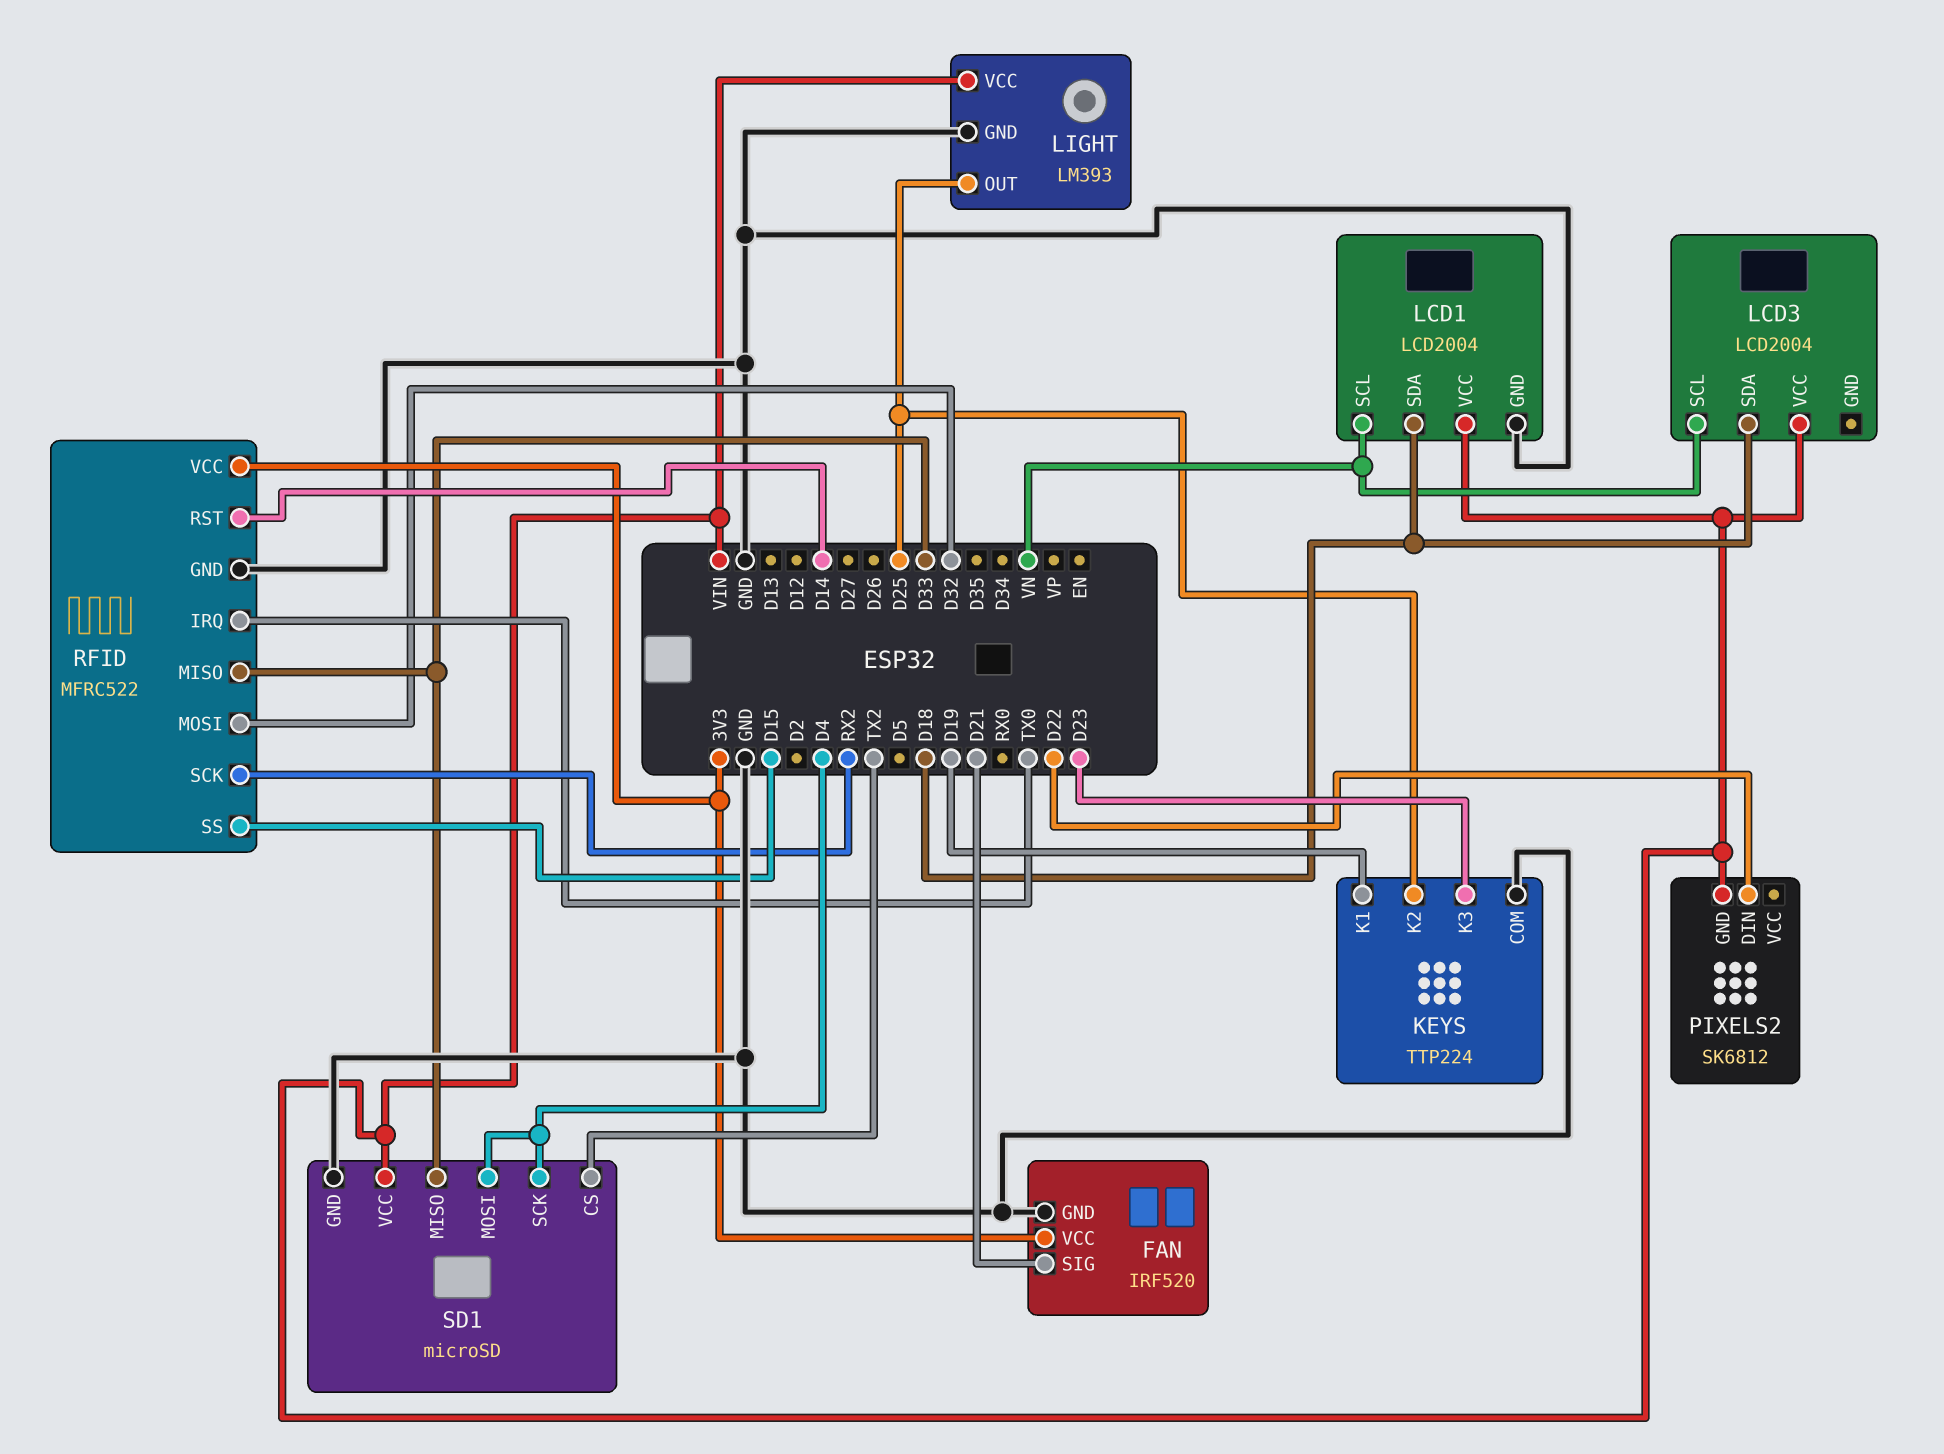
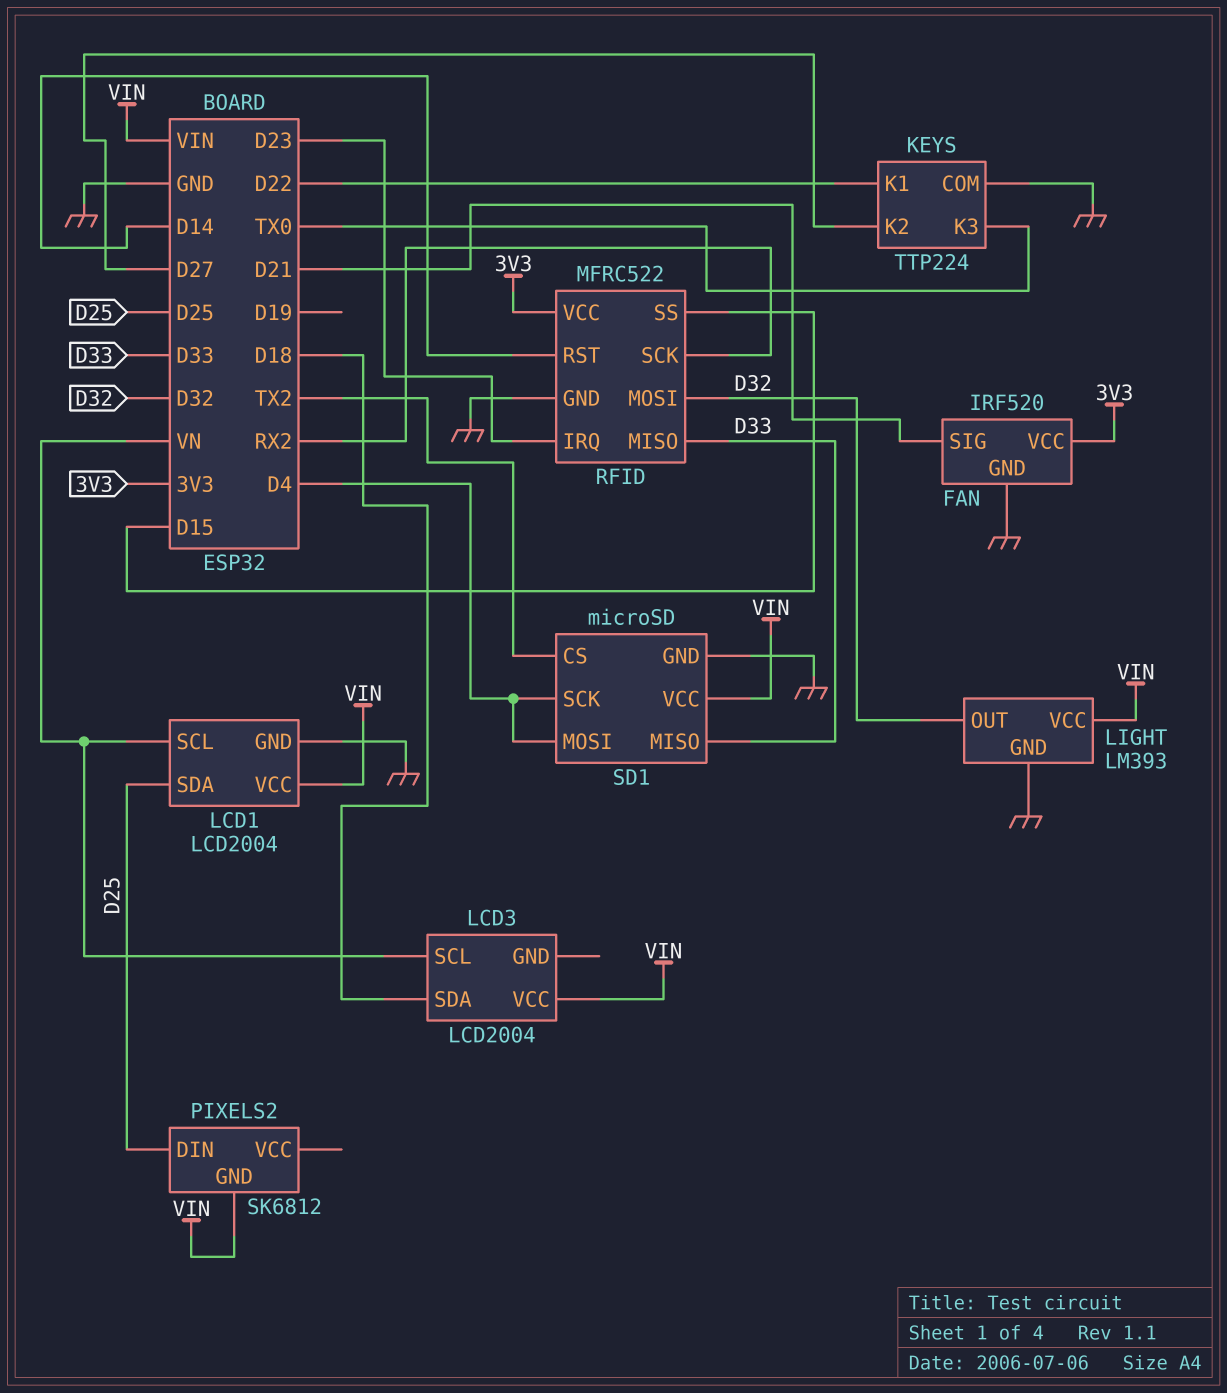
KEYS pin K1: D19 -> D22
KEYS pin K2: D25 -> D27
KEYS pin K3: D23 -> TX0
LCD1 pin SDA: D18 -> D25
LIGHT pin OUT: D25 -> D32
PIXELS2 pin DIN: D22 -> D25
RFID pin IRQ: TX0 -> D23

